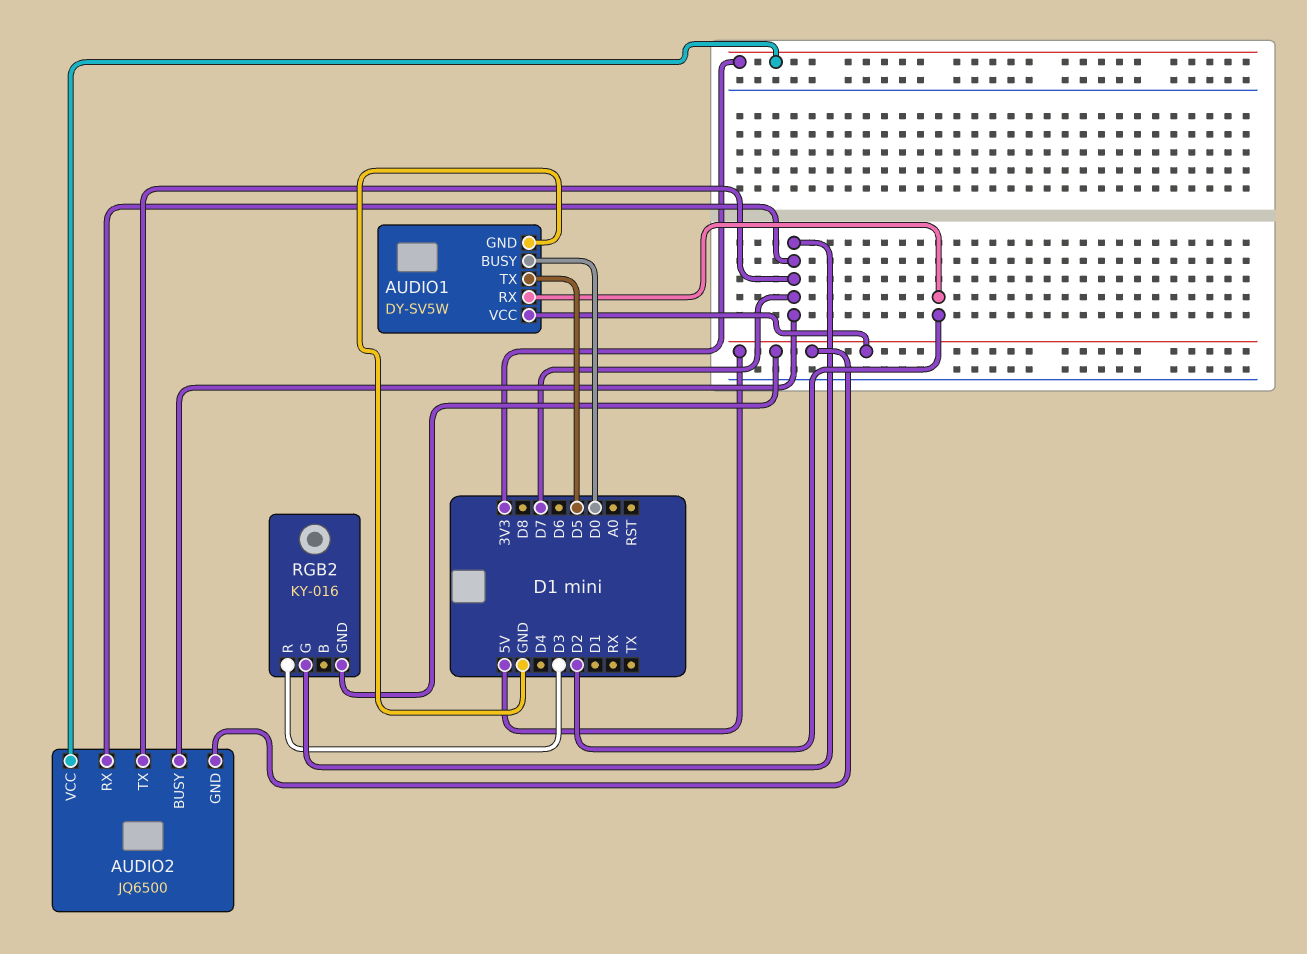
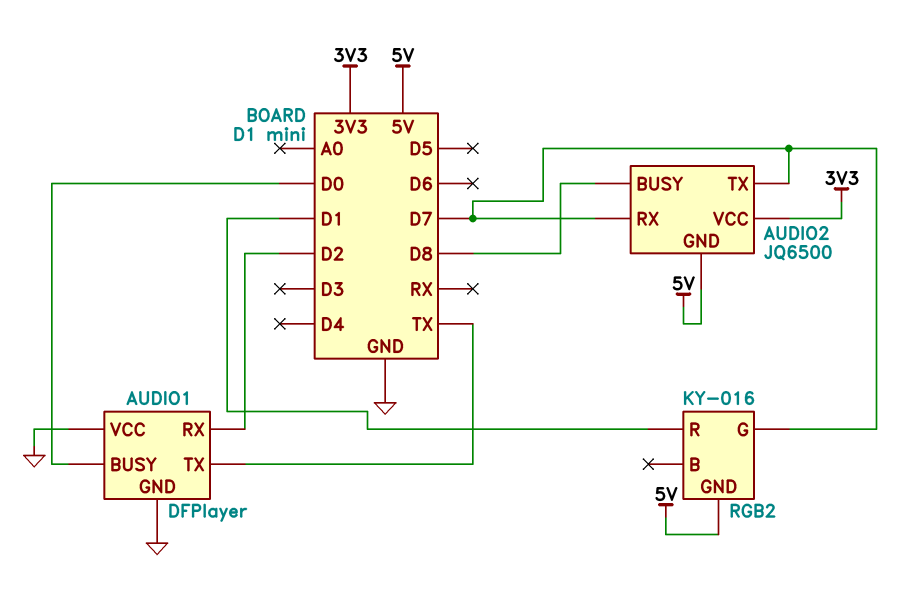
AUDIO1: DY-SV5W -> DFPlayer
AUDIO1 pin TX: D5 -> TX
AUDIO1 pin VCC: 5V -> GND
AUDIO2 pin BUSY: D7 -> D8
RGB2 pin R: D3 -> D1

